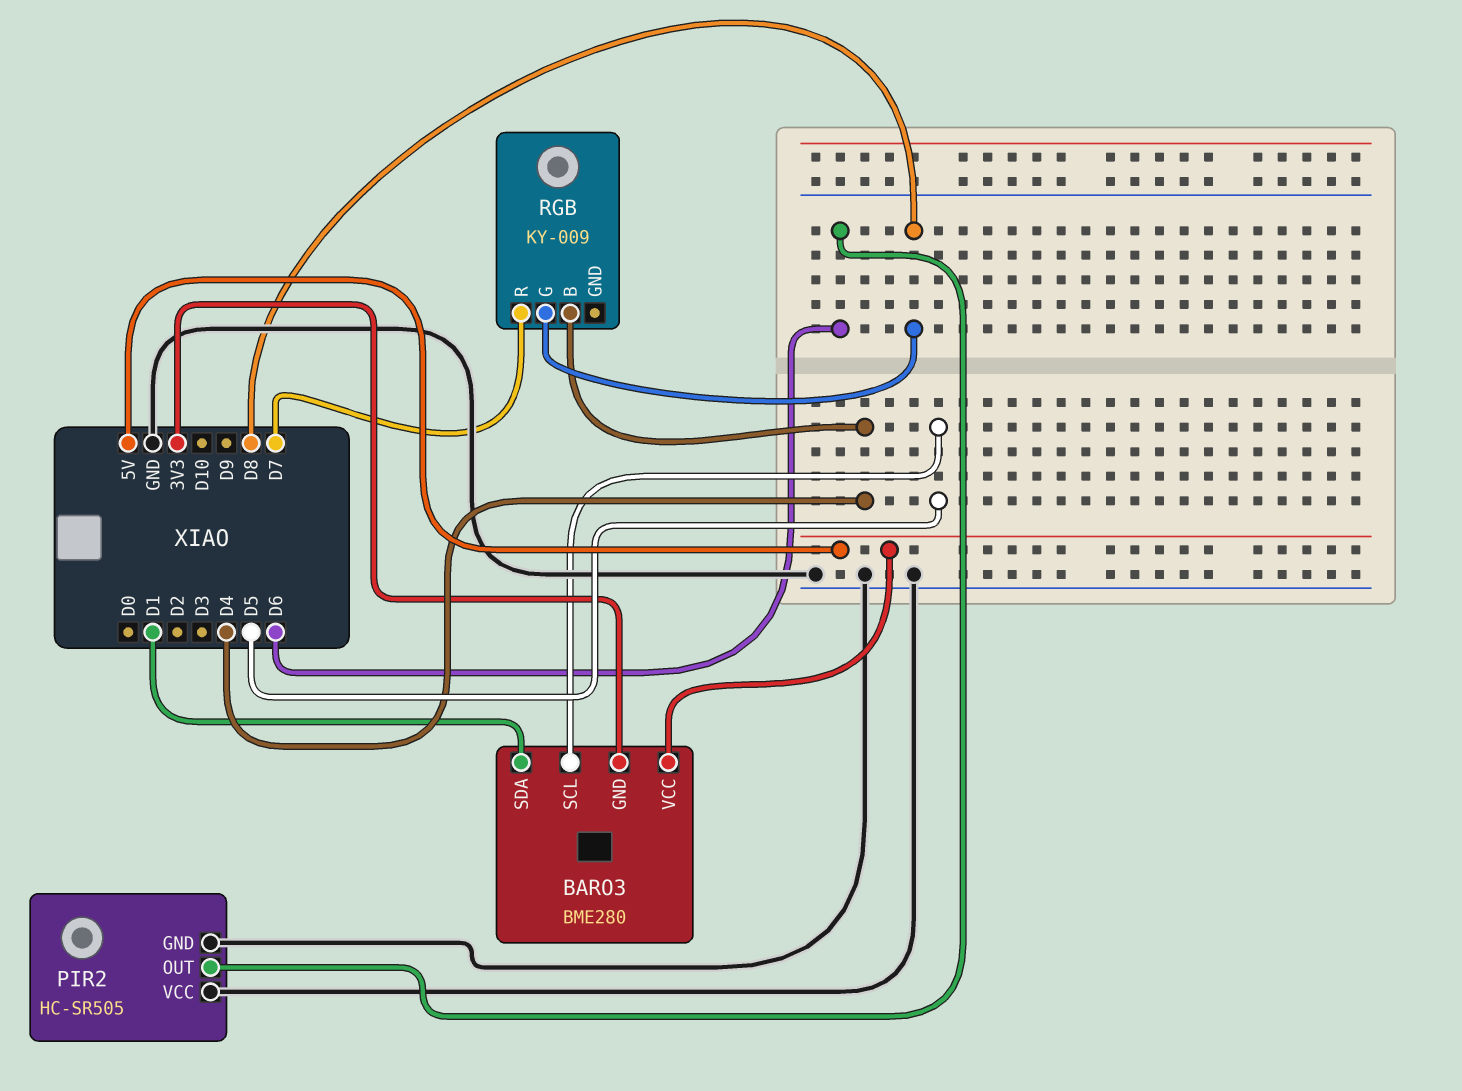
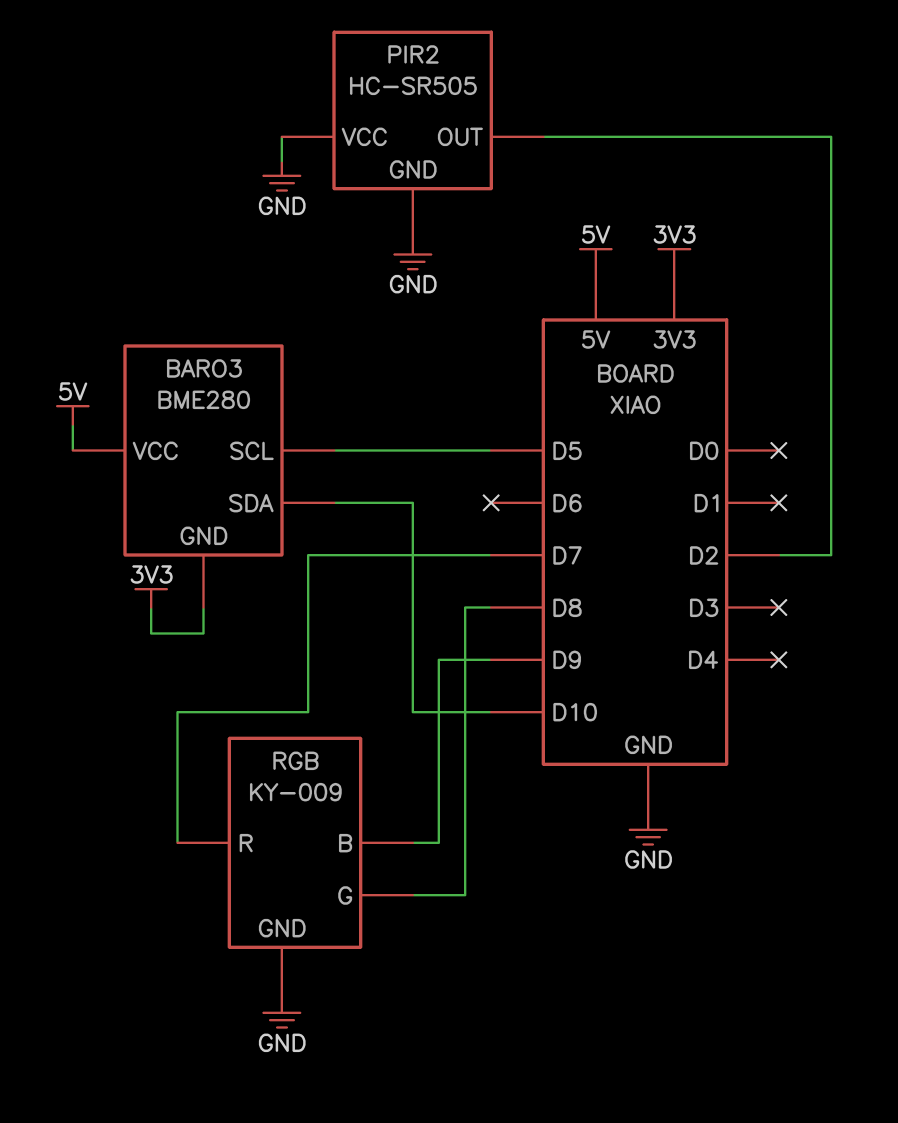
BARO3 pin SDA: D1 -> D10
PIR2 pin OUT: D6 -> D2
RGB pin B: D4 -> D9
RGB pin GND: none -> GND

